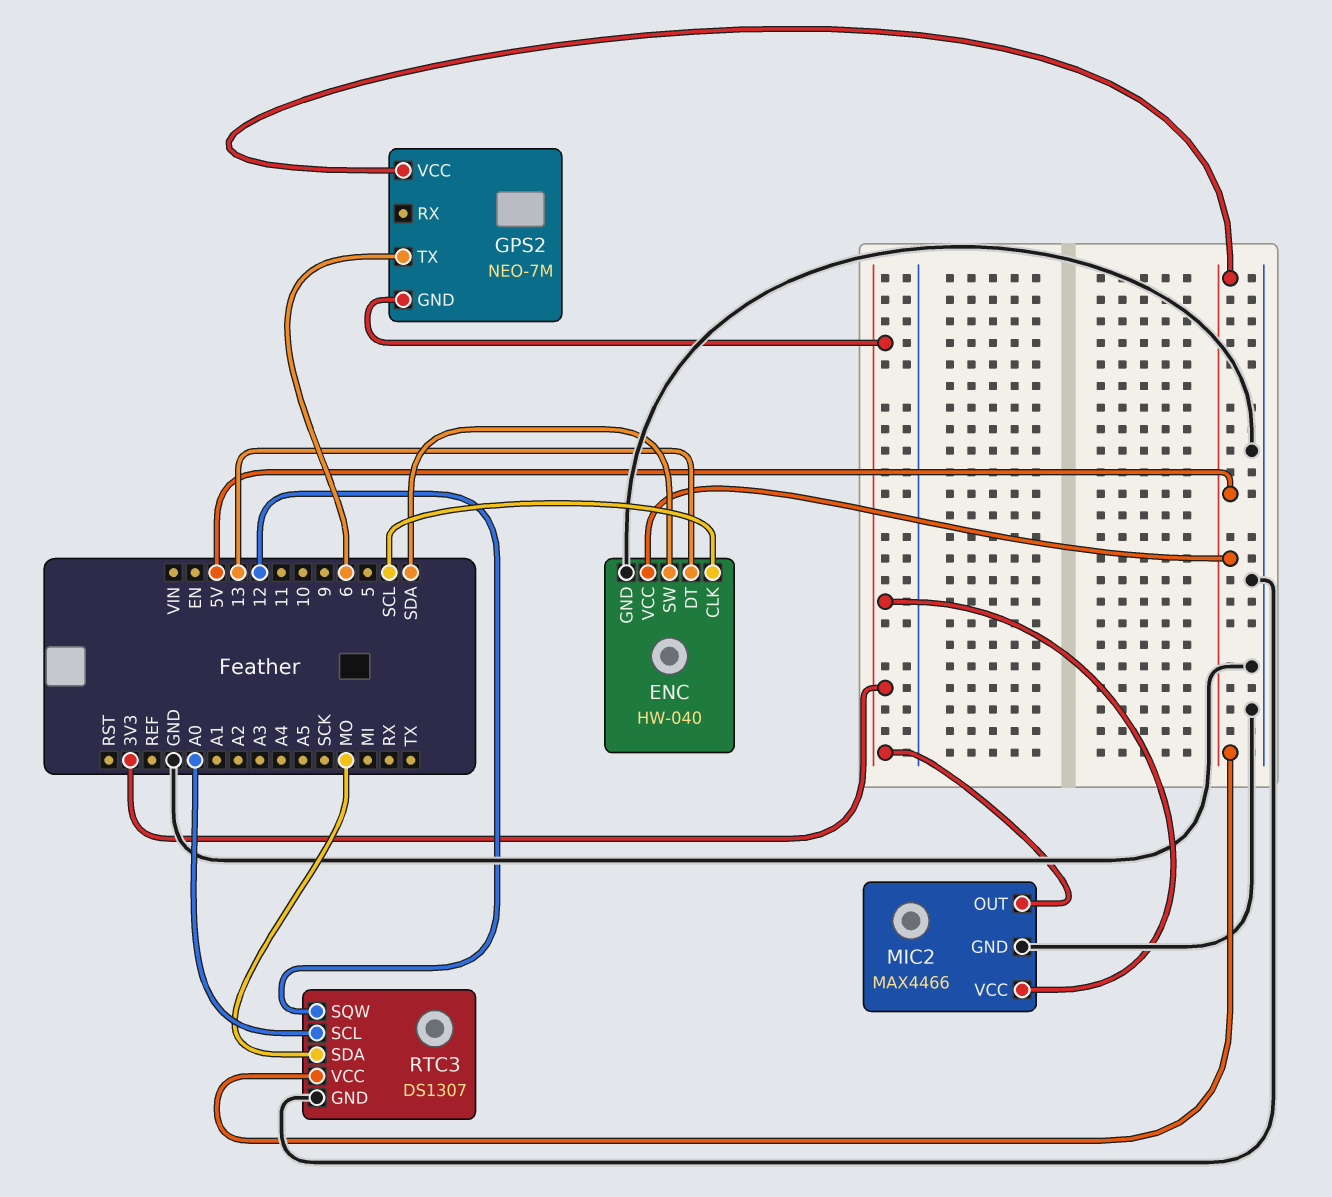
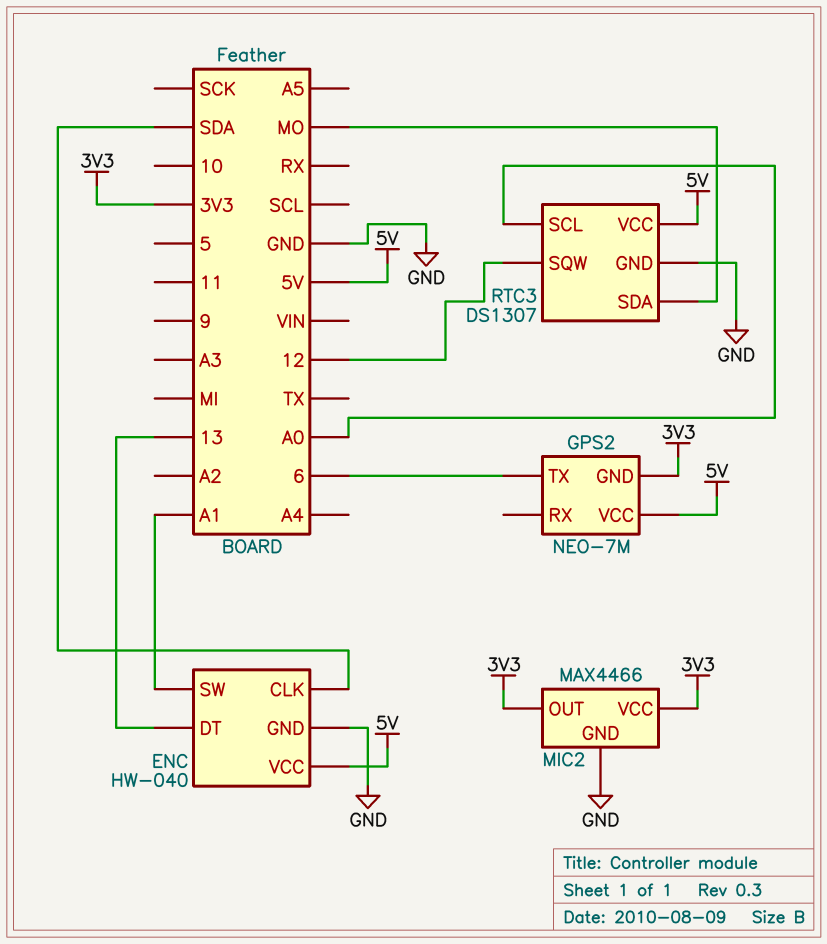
ENC pin CLK: SCL -> SDA
ENC pin SW: SDA -> A1

